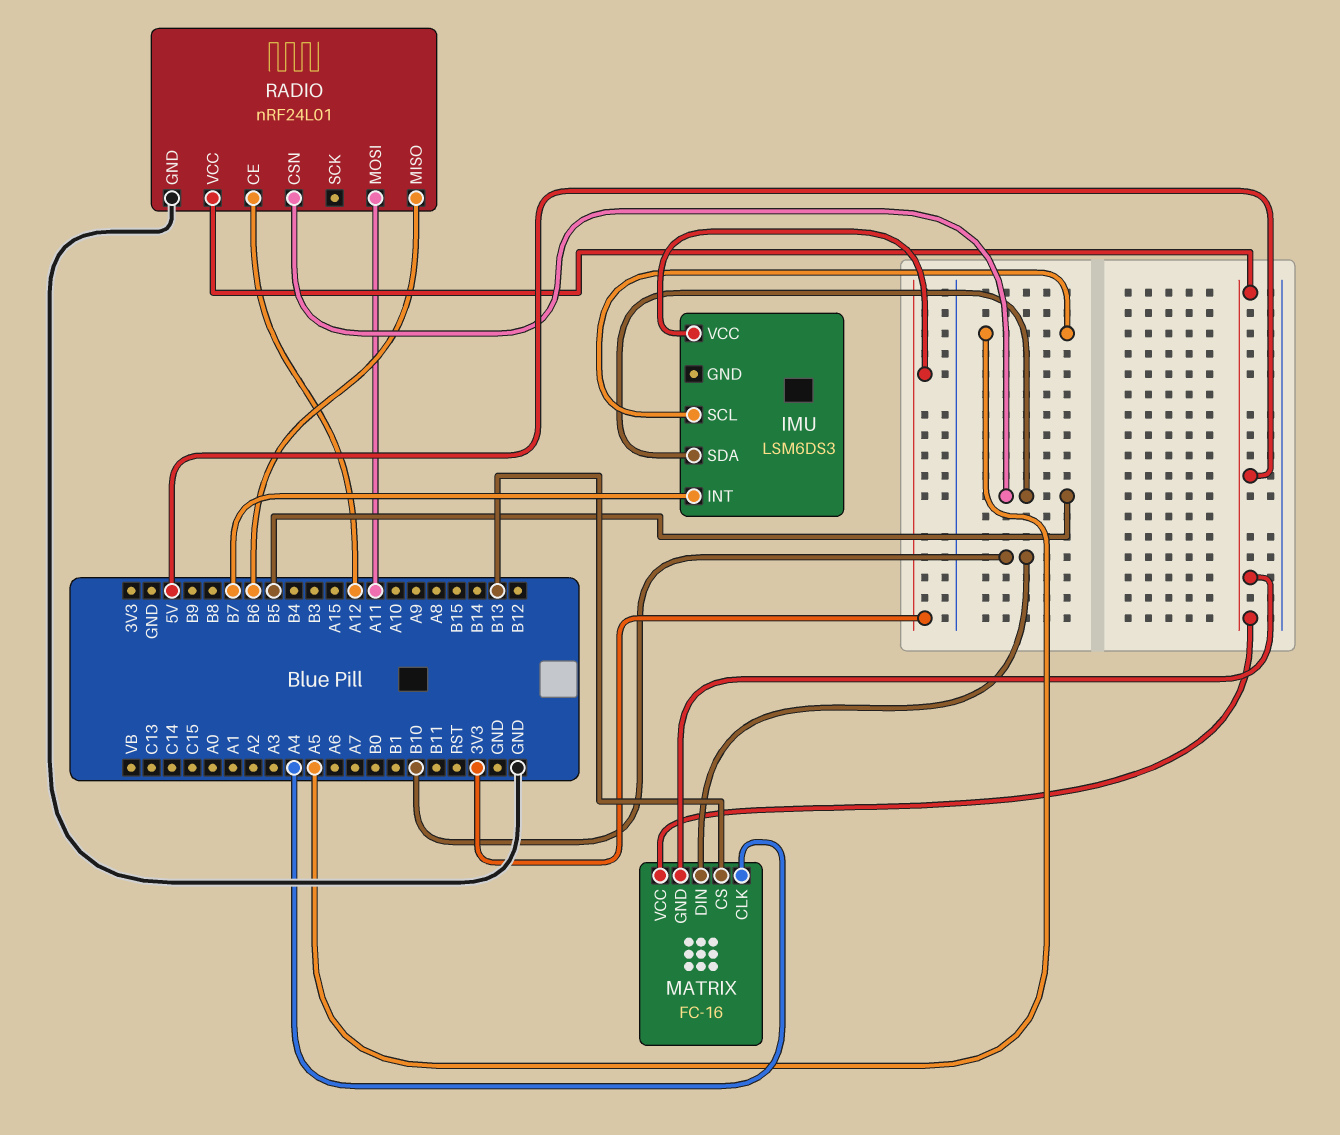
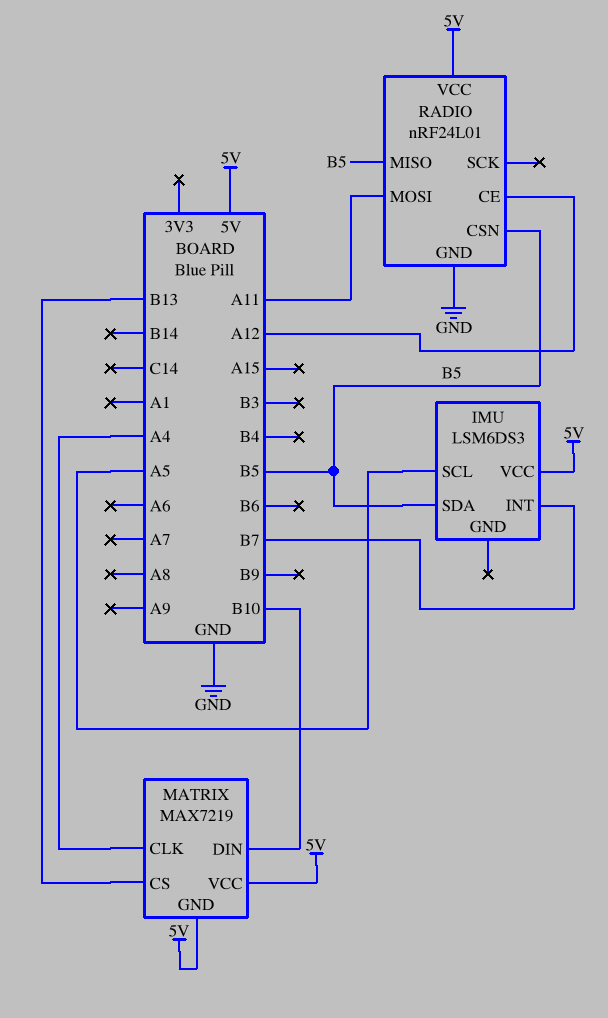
IMU pin VCC: 3V3 -> 5V
MATRIX: FC-16 -> MAX7219
RADIO pin MISO: B6 -> B5

